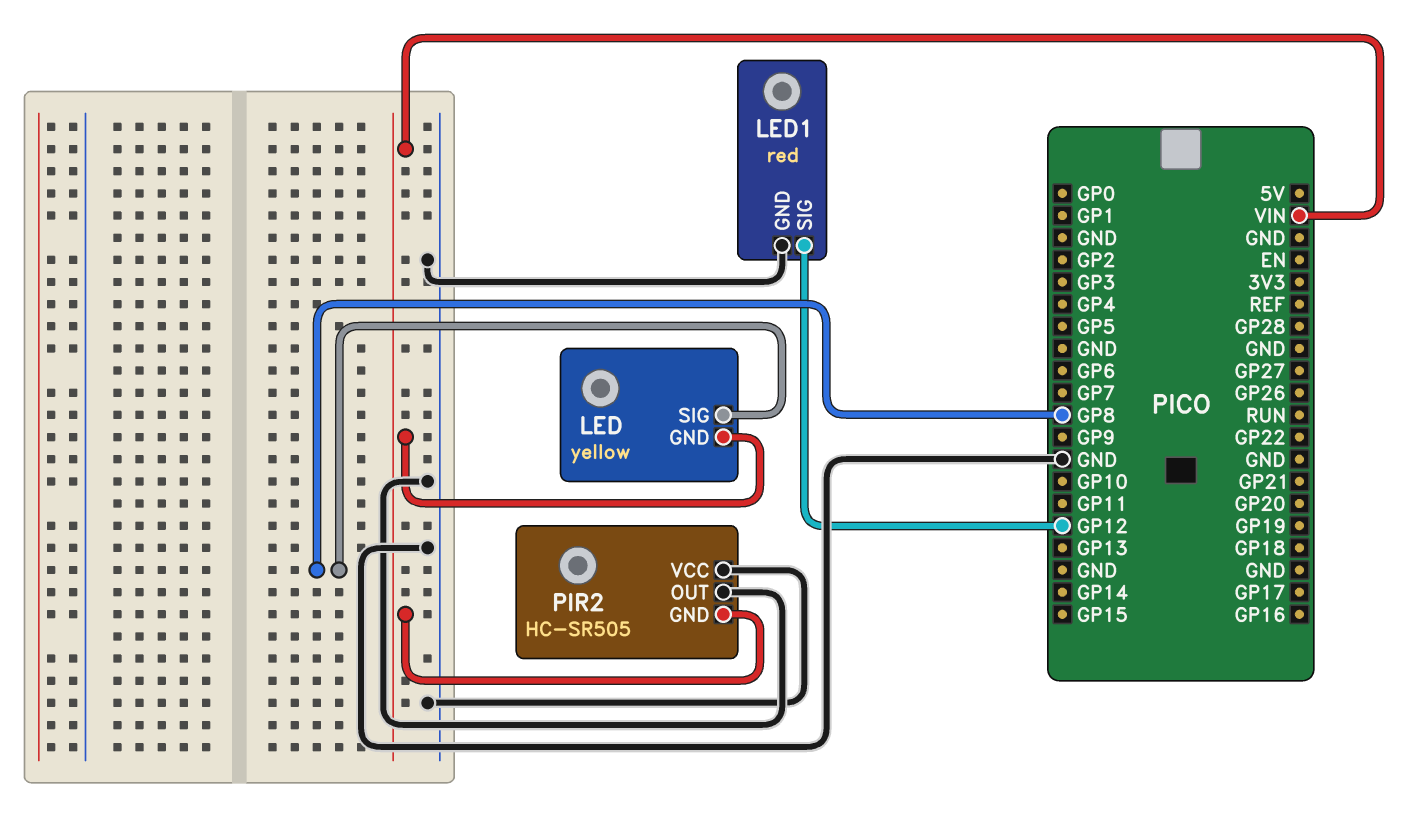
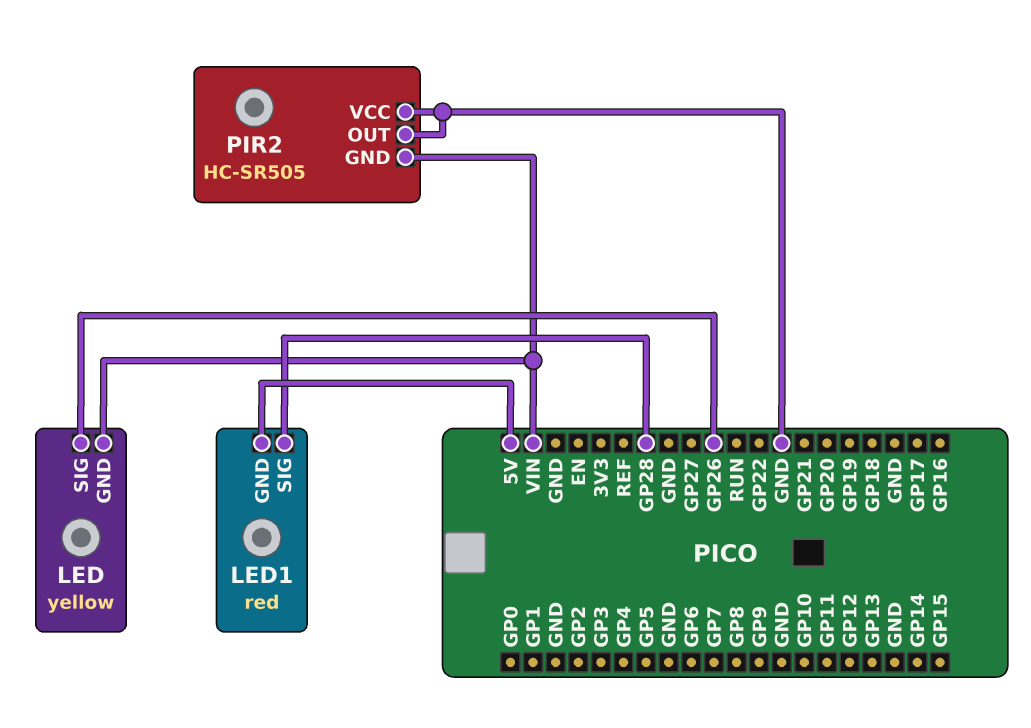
LED pin SIG: GP8 -> GP26
LED1 pin GND: GND -> 5V
LED1 pin SIG: GP12 -> GP28

